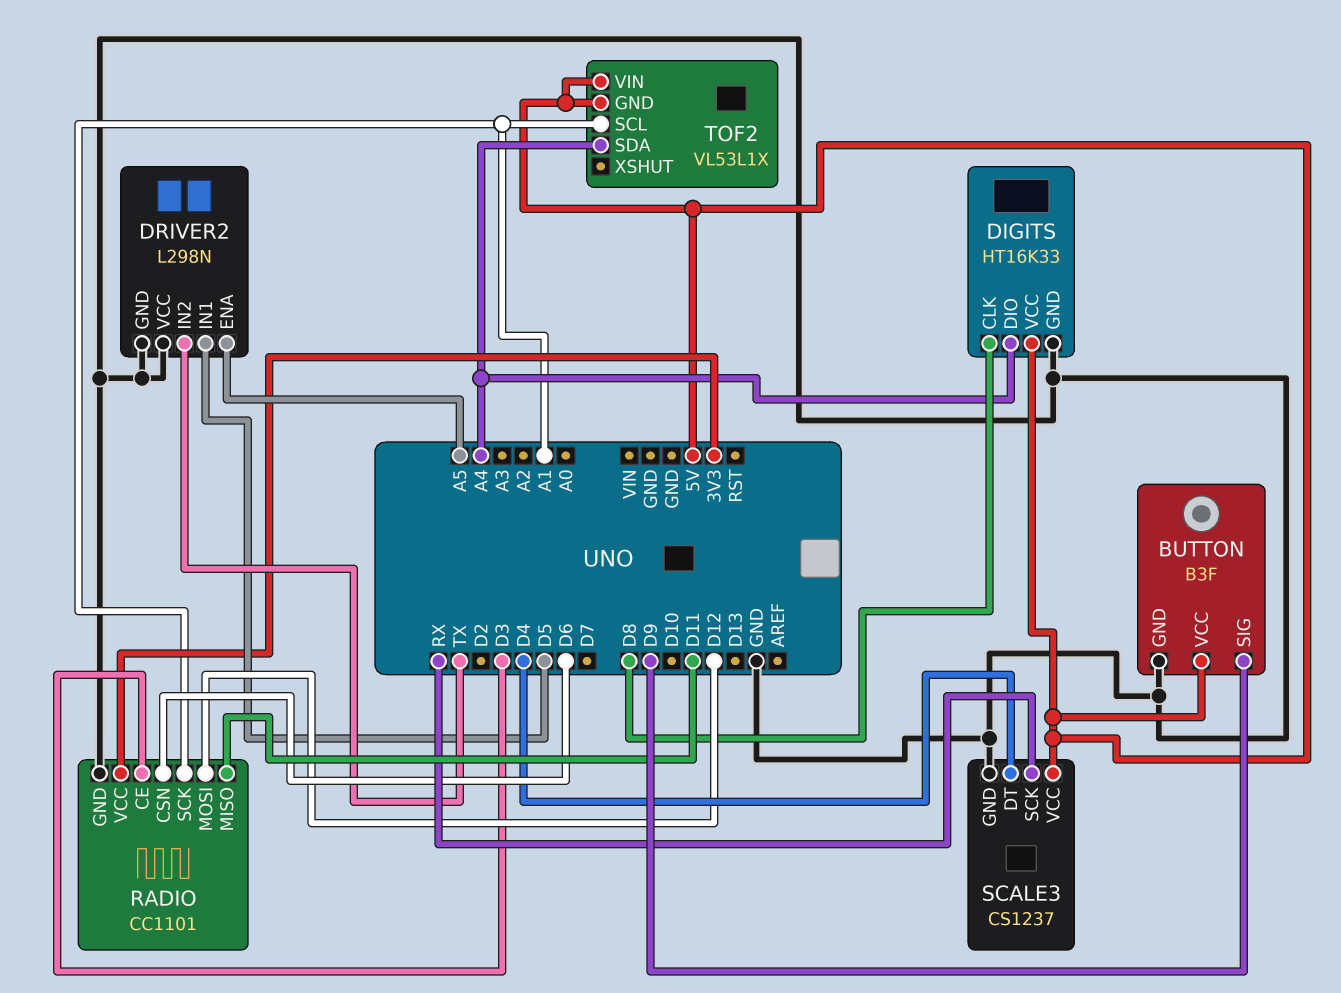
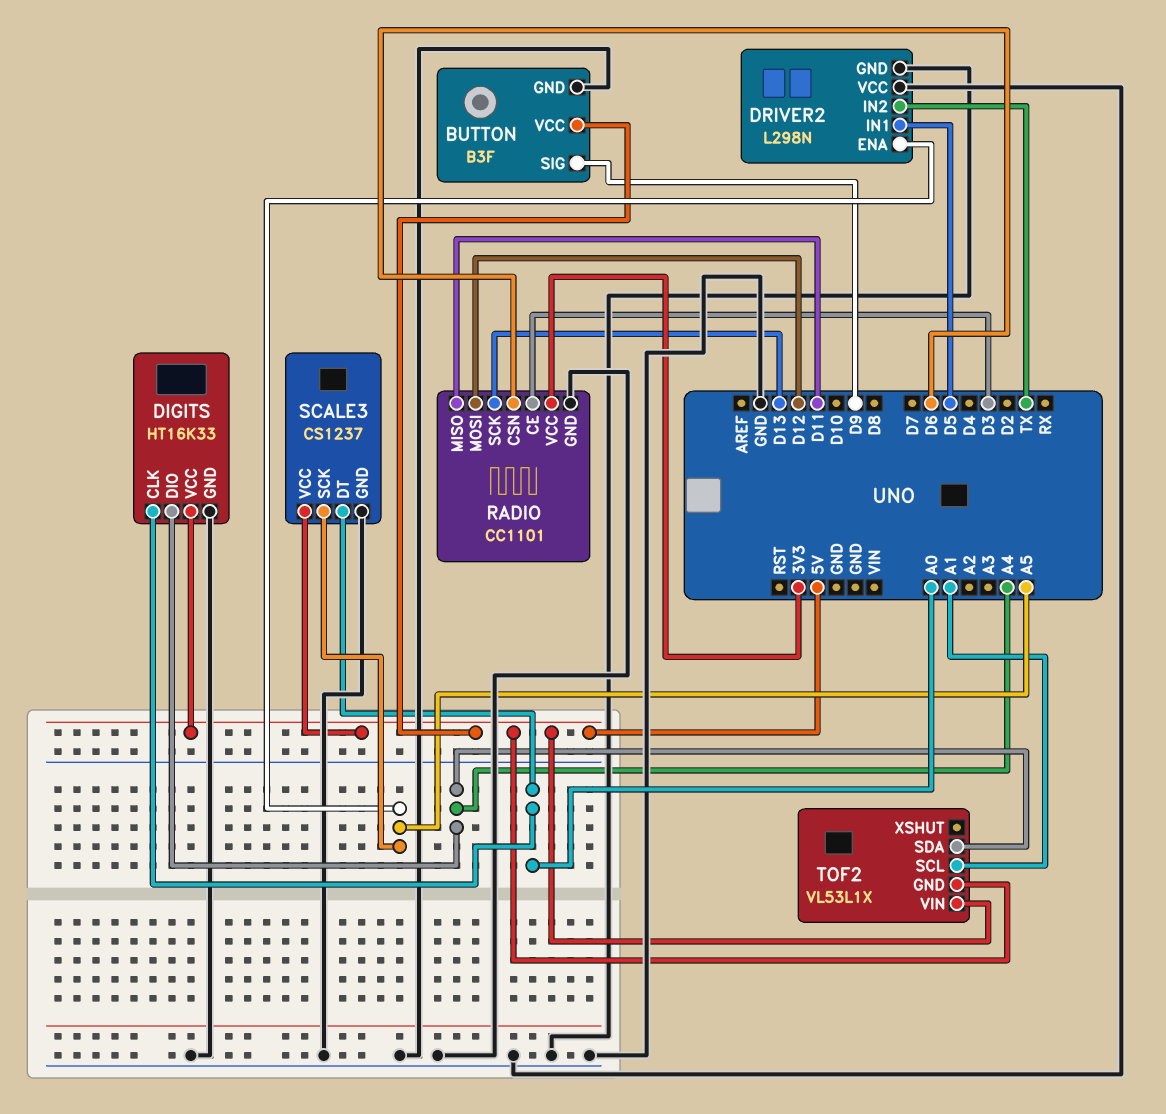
DIGITS pin CLK: D8 -> A0
RADIO pin SCK: A1 -> D13
SCALE3 pin DT: D4 -> A0
SCALE3 pin SCK: RX -> A5

